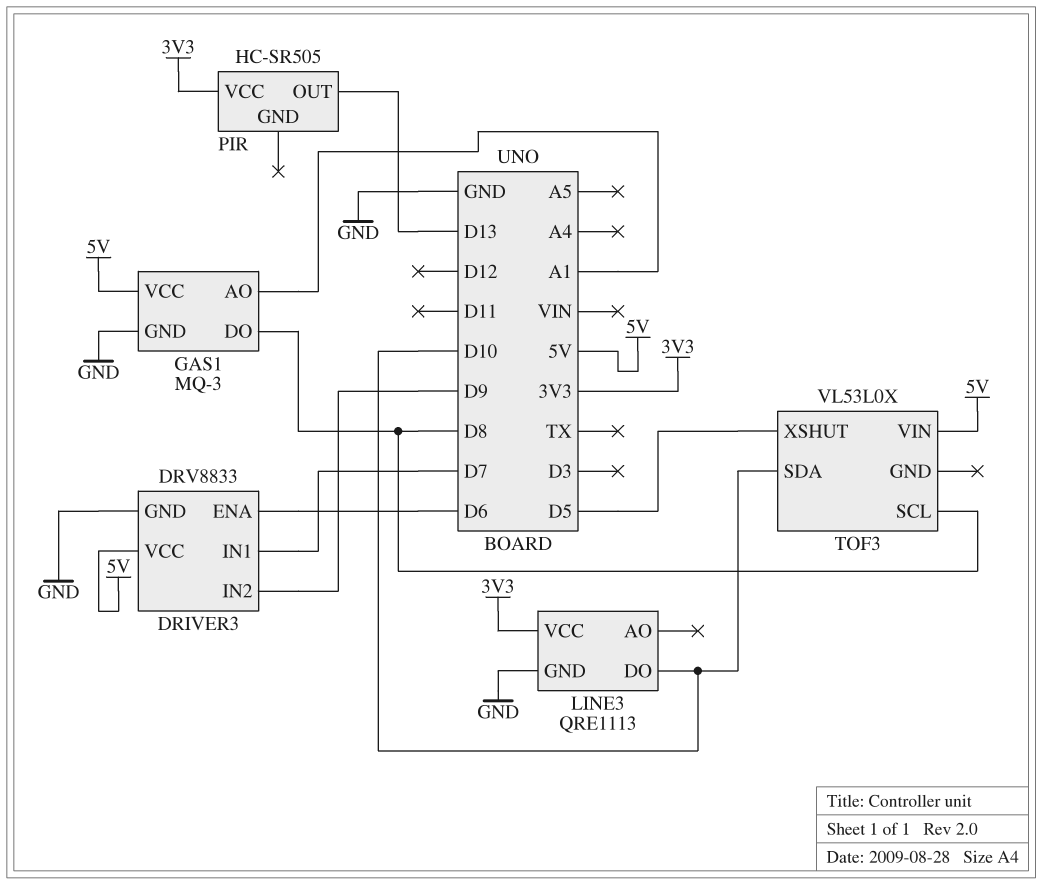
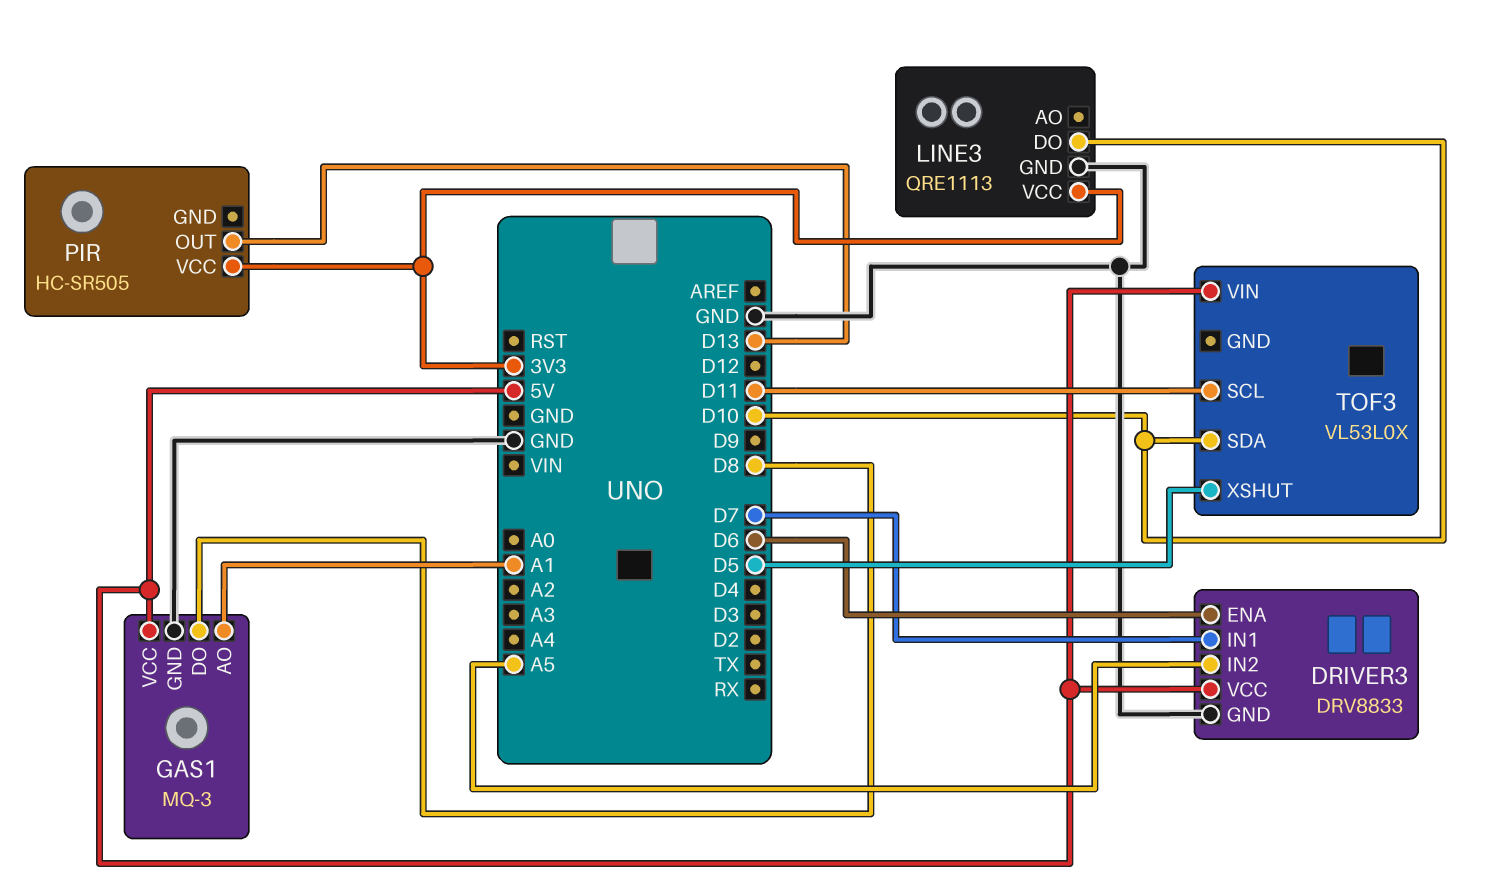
DRIVER3 pin IN2: D9 -> A5
TOF3 pin SCL: D8 -> D11

